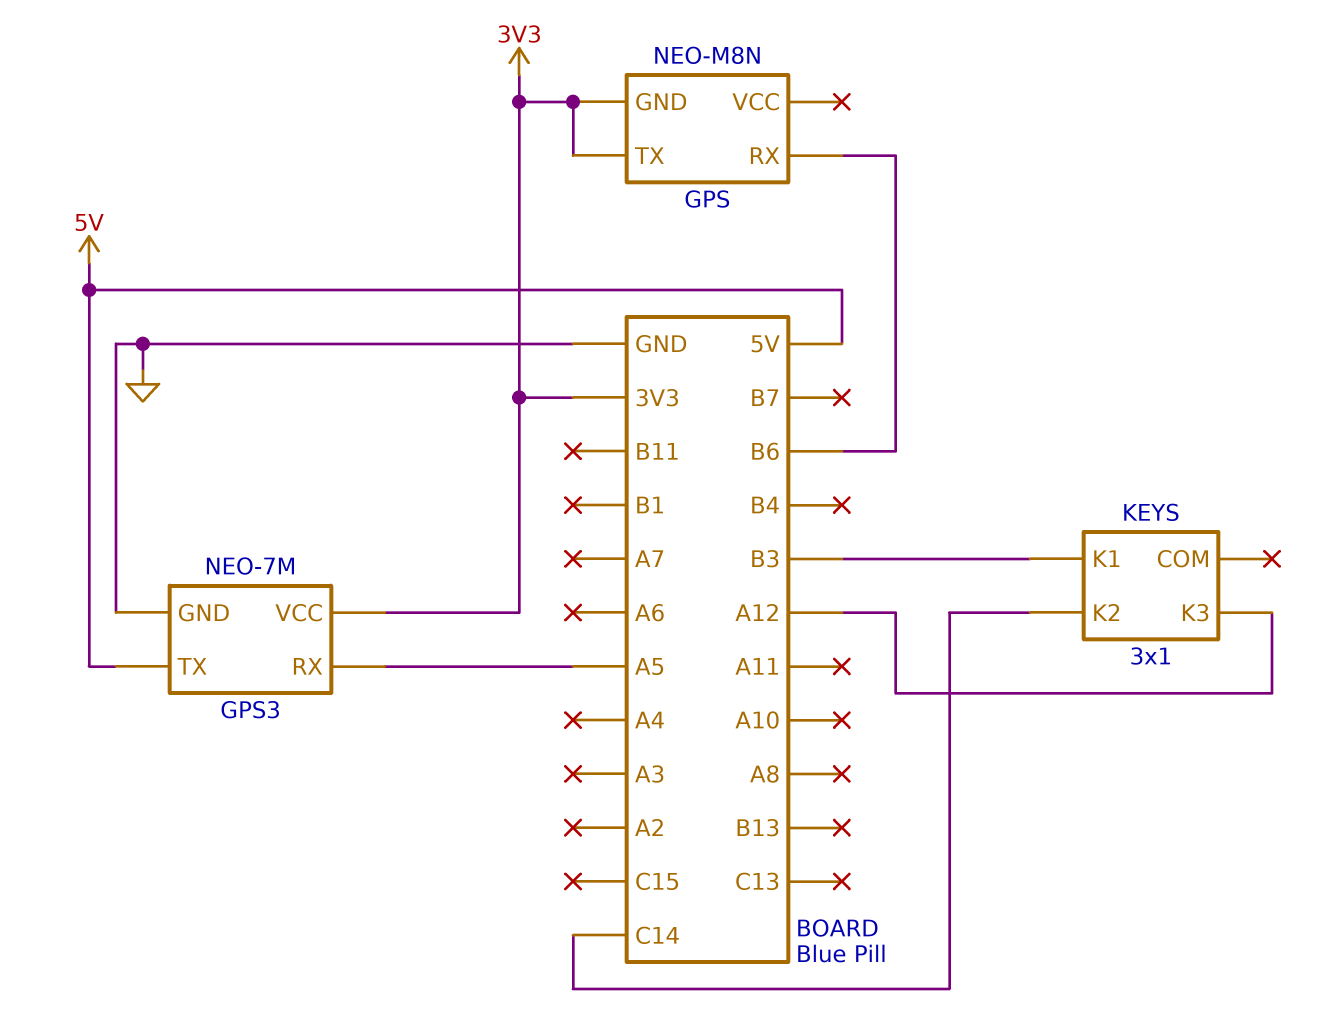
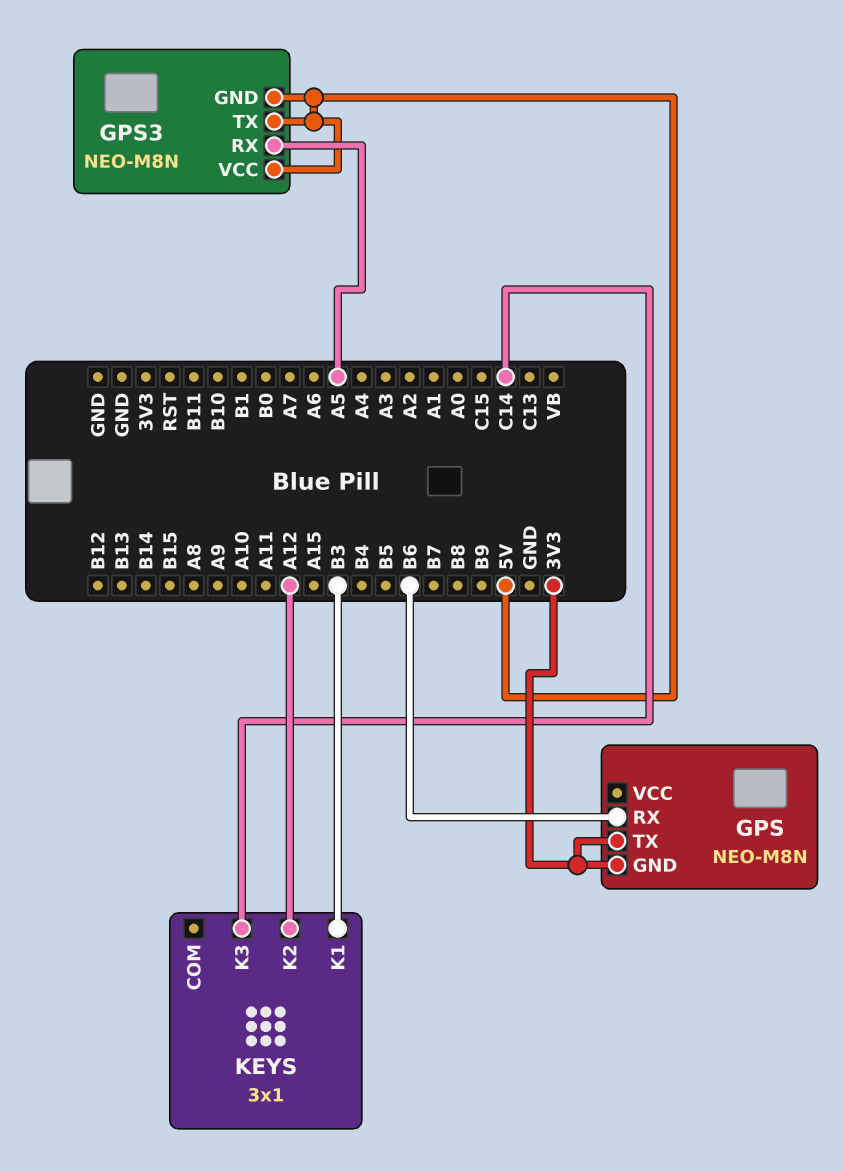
GPS3: NEO-7M -> NEO-M8N
GPS3 pin GND: GND -> 5V
GPS3 pin VCC: 3V3 -> 5V
KEYS pin K2: C14 -> A12
KEYS pin K3: A12 -> C14

